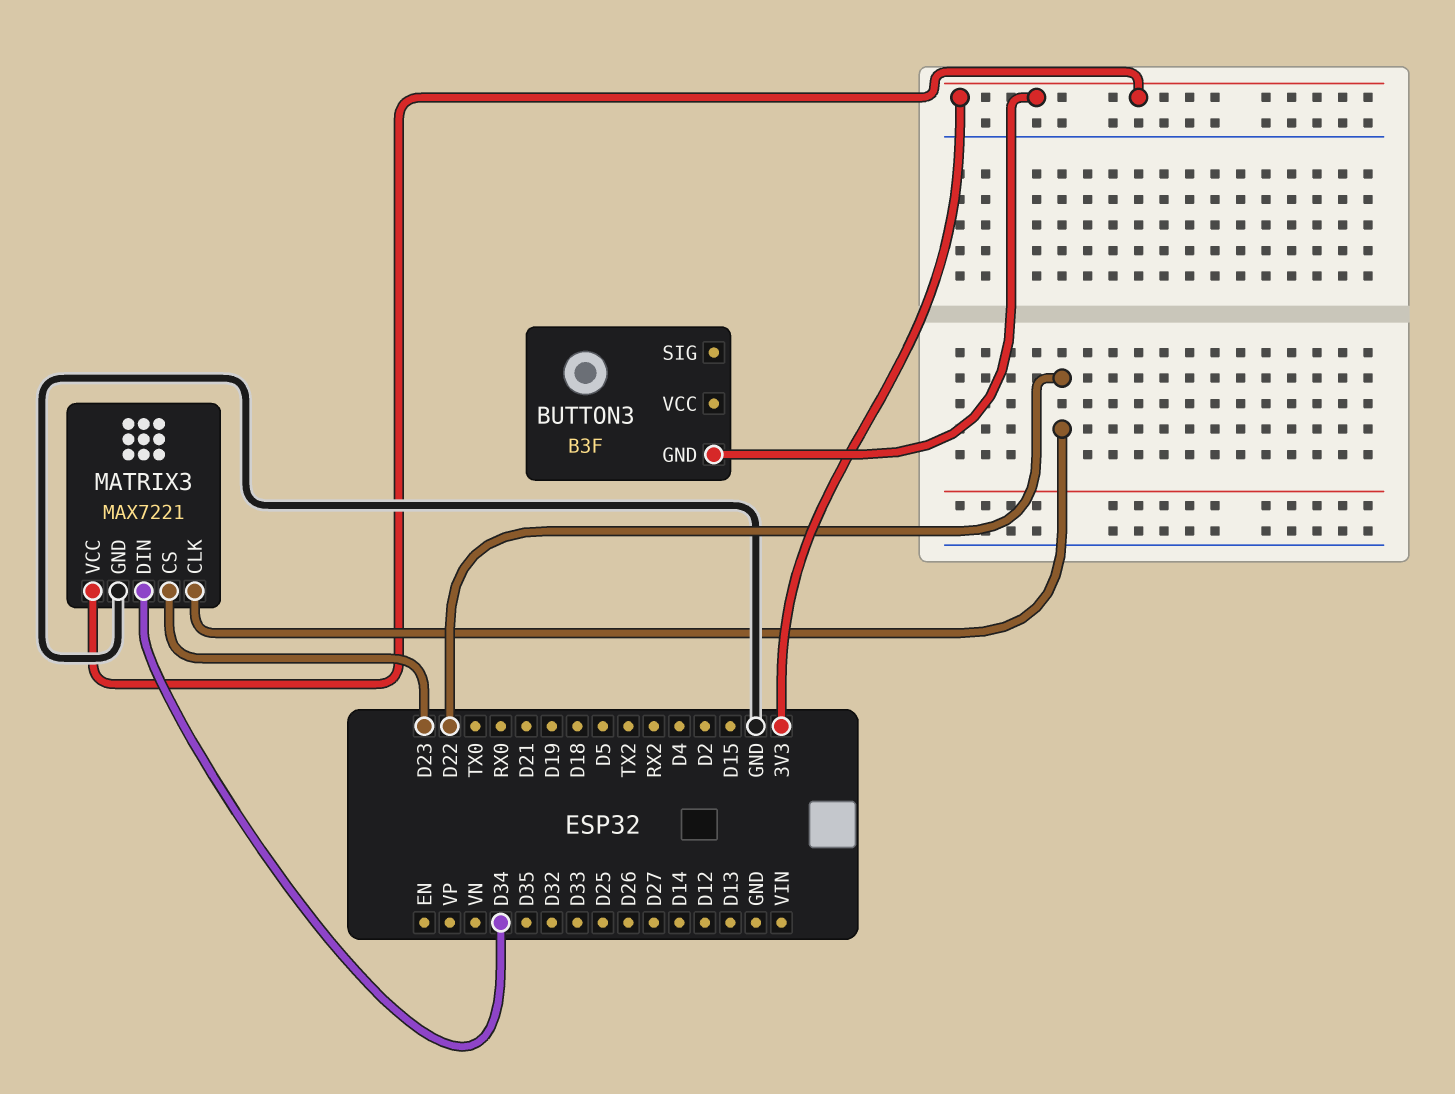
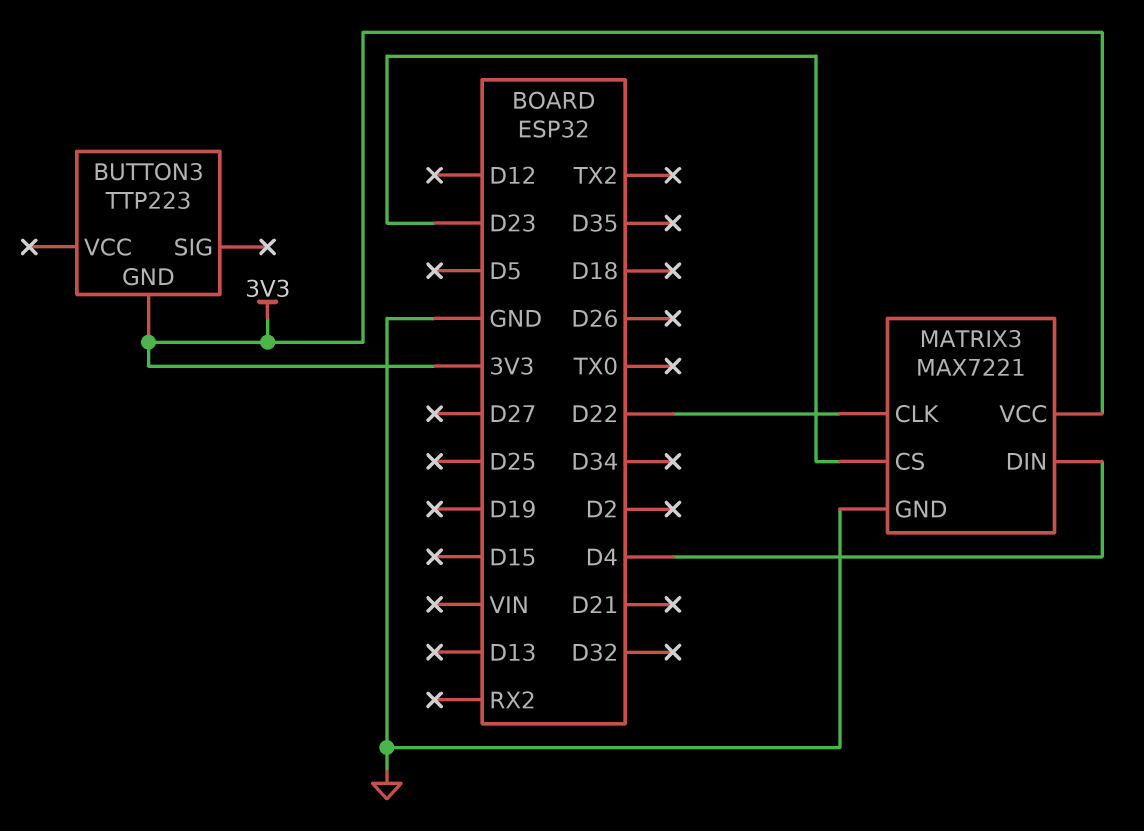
BUTTON3: B3F -> TTP223
MATRIX3 pin DIN: D34 -> D4

